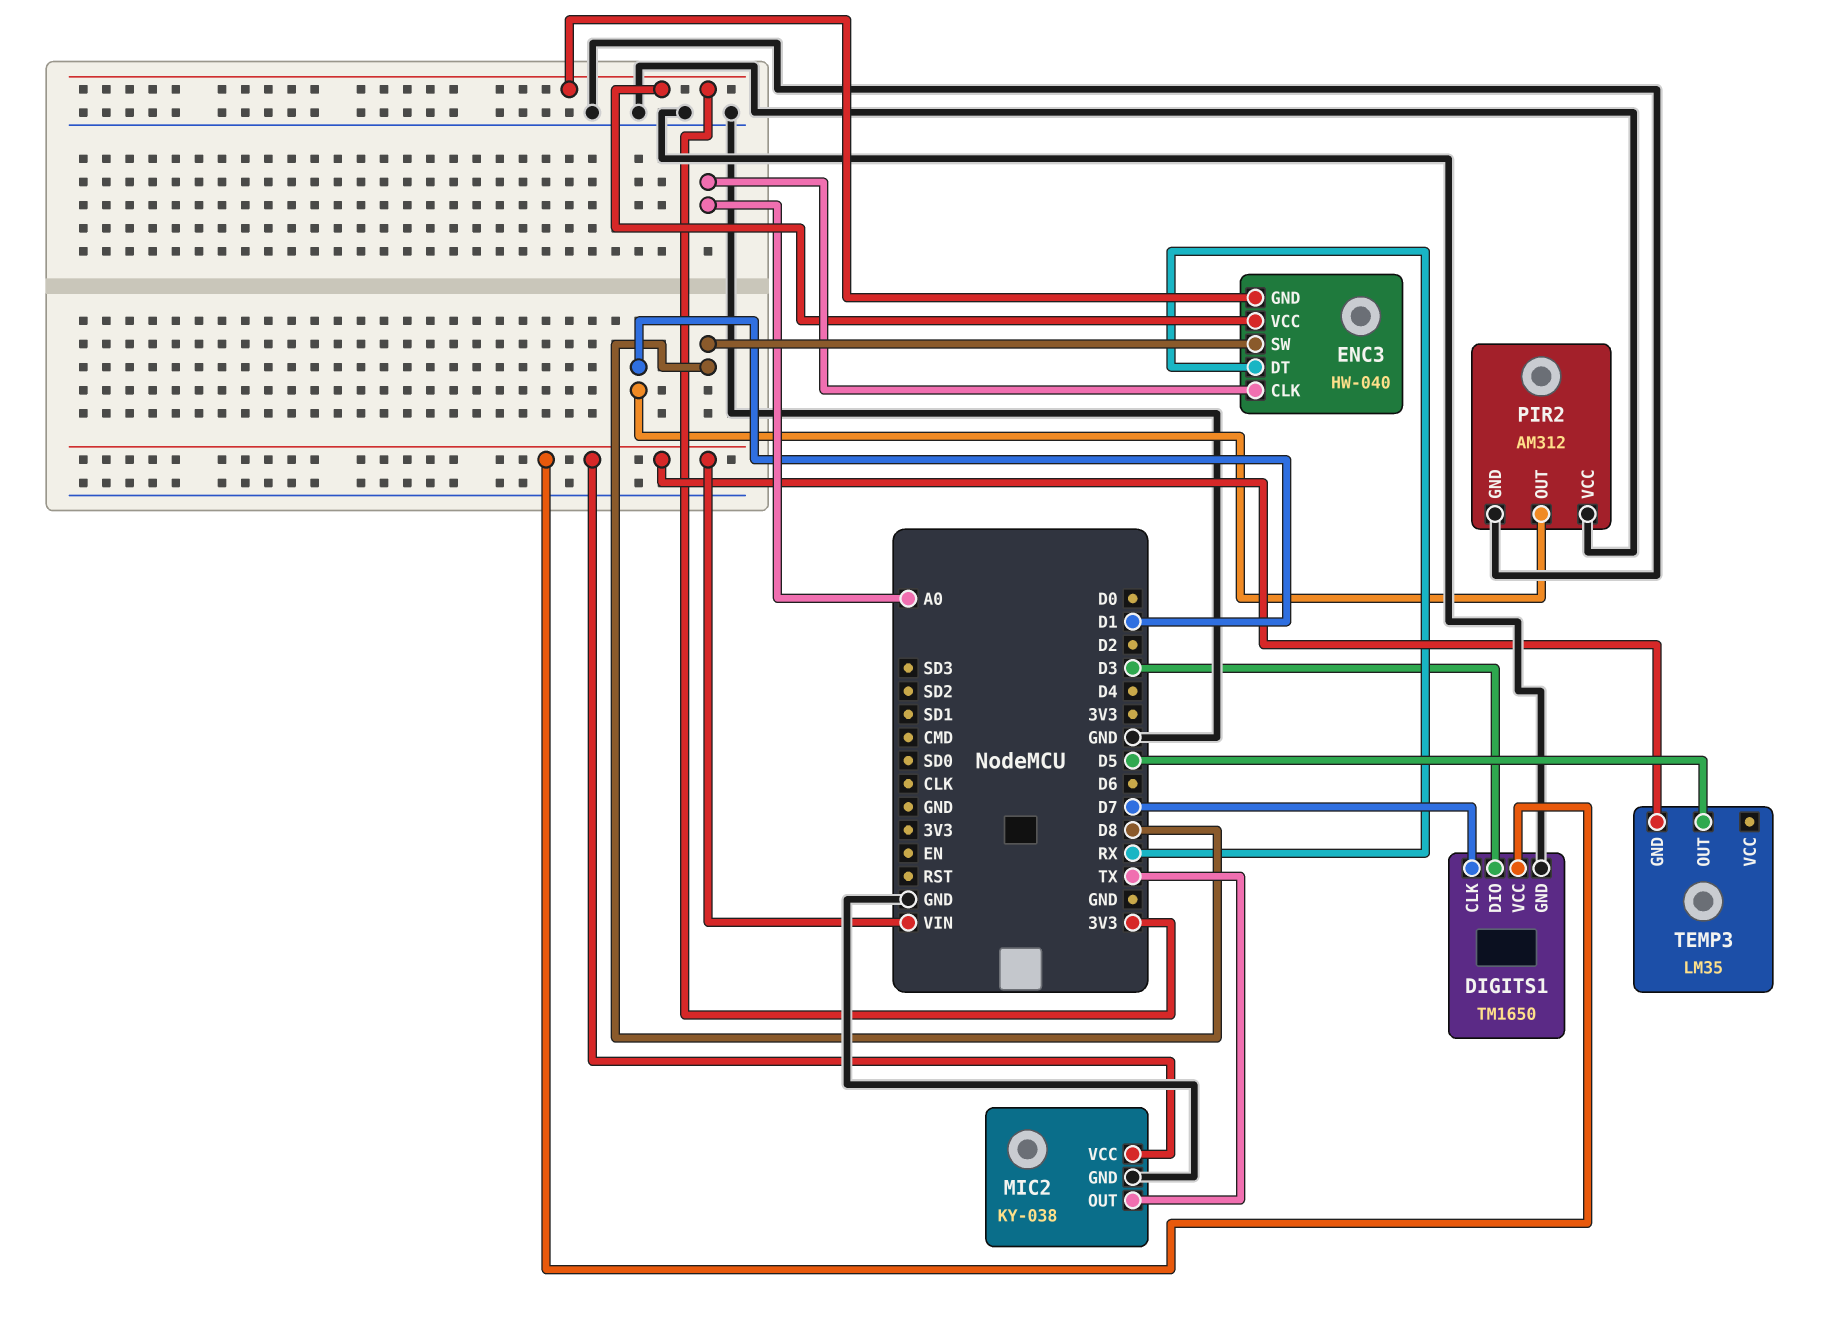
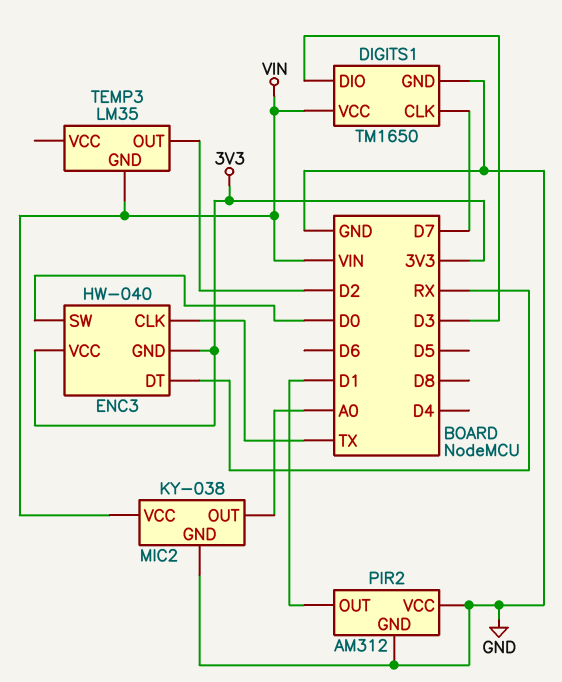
ENC3 pin CLK: A0 -> TX
ENC3 pin SW: D8 -> D0
MIC2 pin OUT: TX -> A0
TEMP3 pin OUT: D5 -> D2

